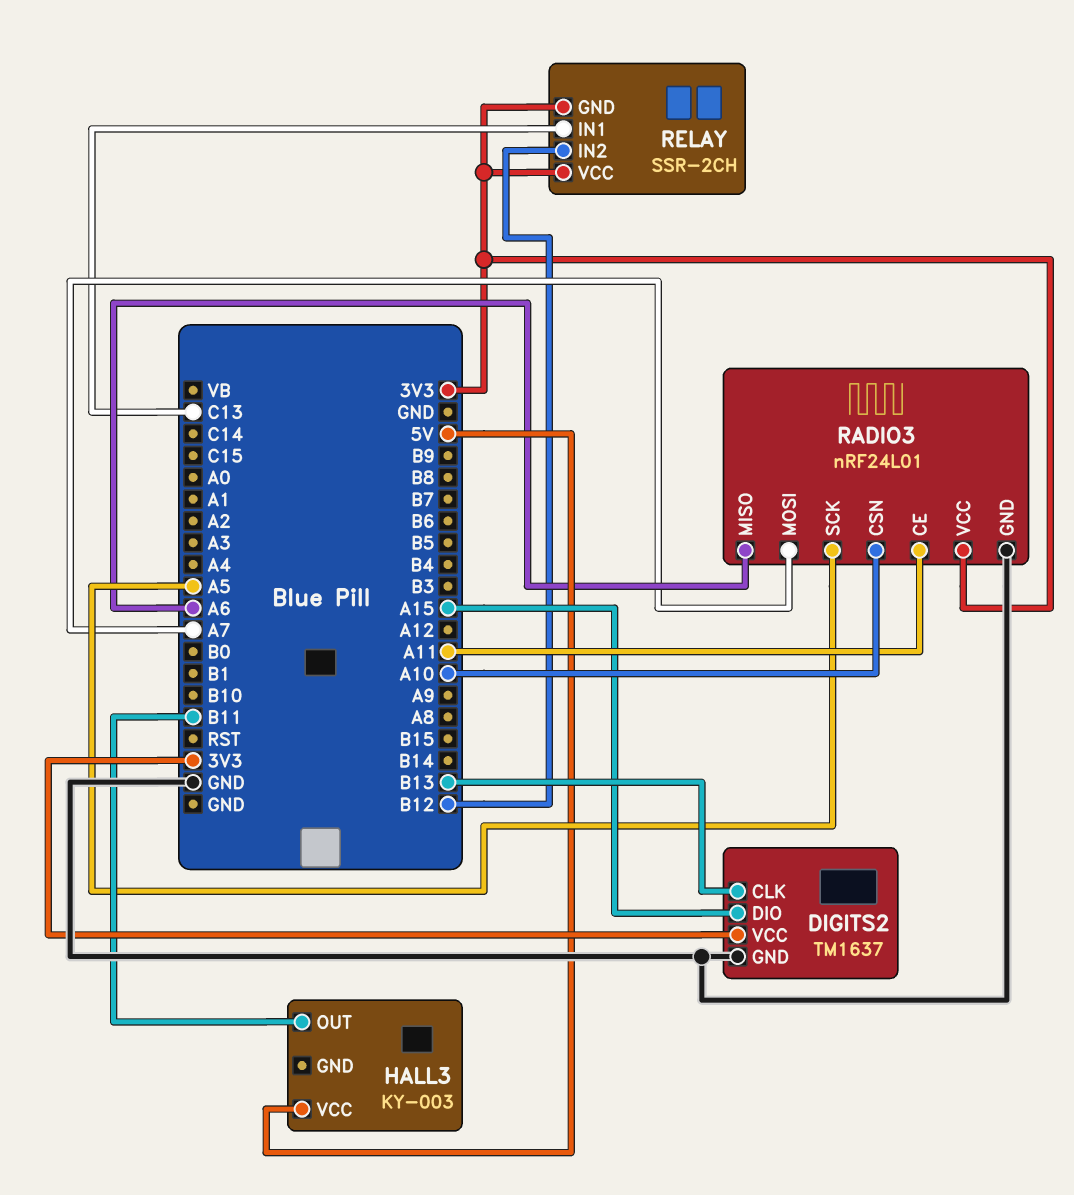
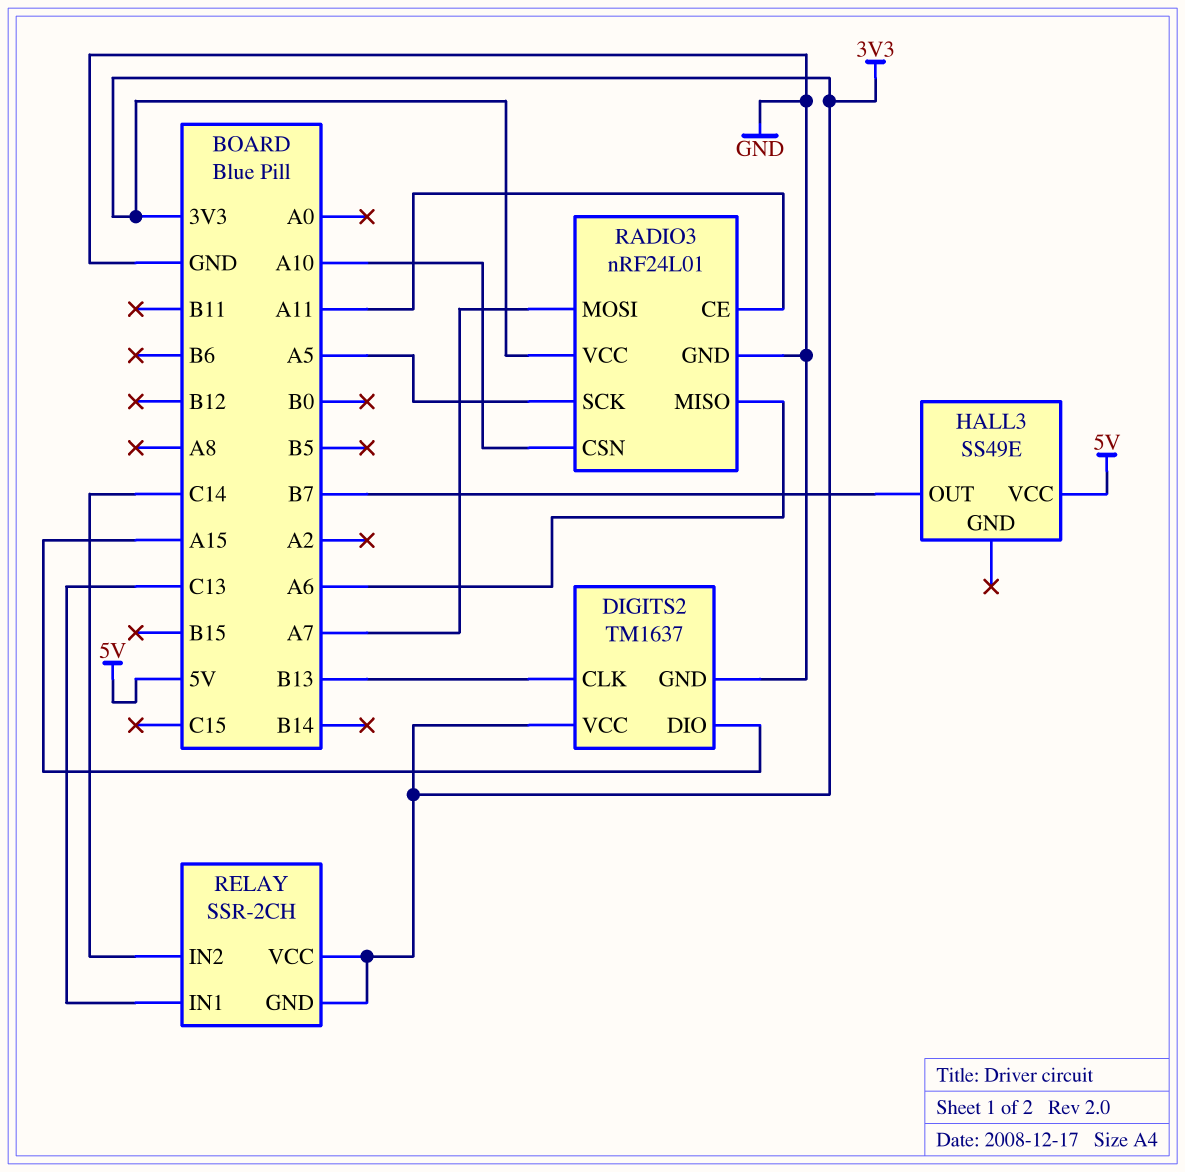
HALL3: KY-003 -> SS49E
HALL3 pin OUT: B11 -> B7
RELAY pin IN2: B12 -> C14

